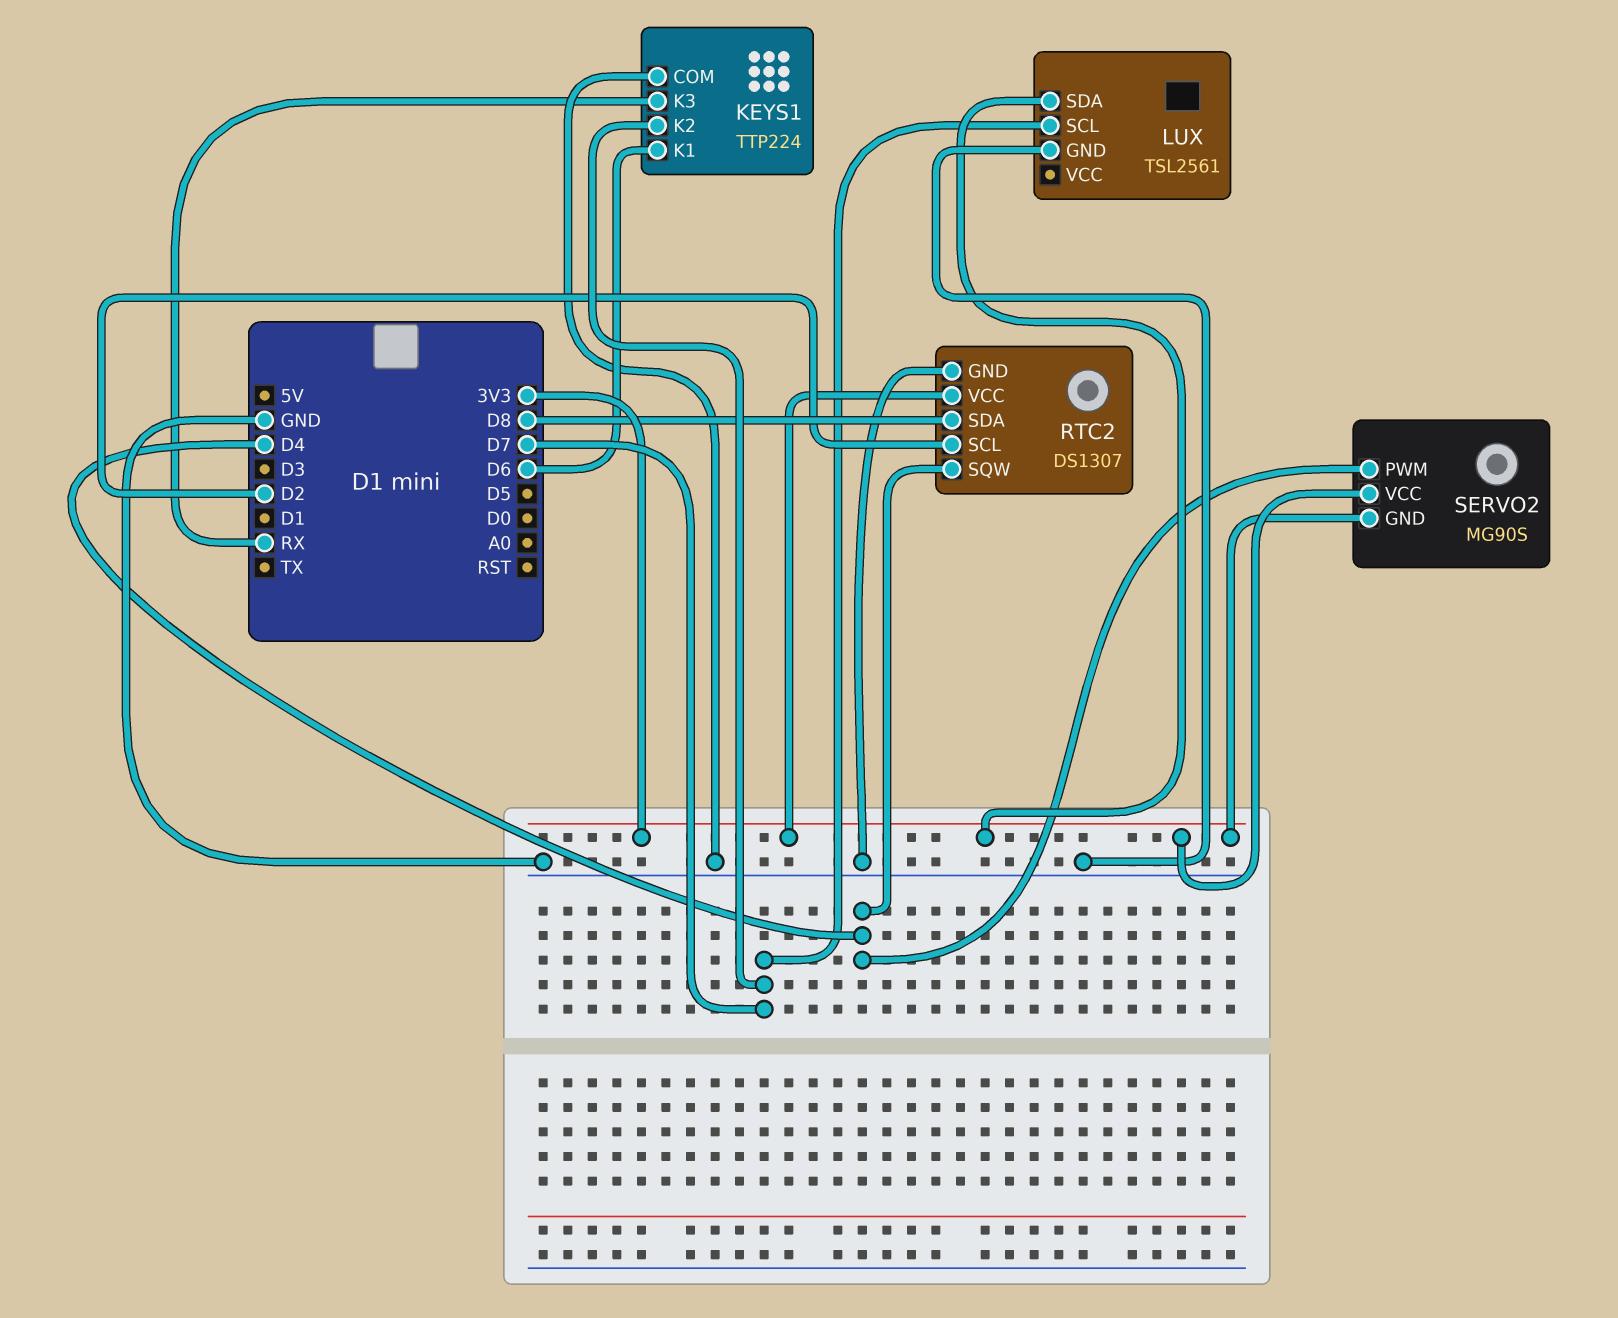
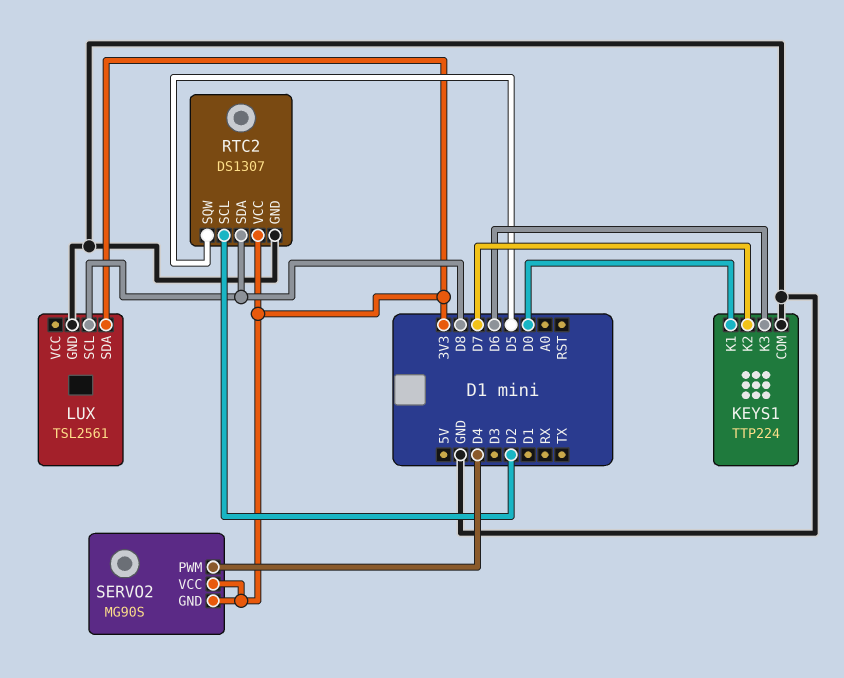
KEYS1 pin K1: D6 -> D0
KEYS1 pin K3: RX -> D6
LUX pin SCL: D7 -> D8
RTC2 pin SQW: D4 -> D5

